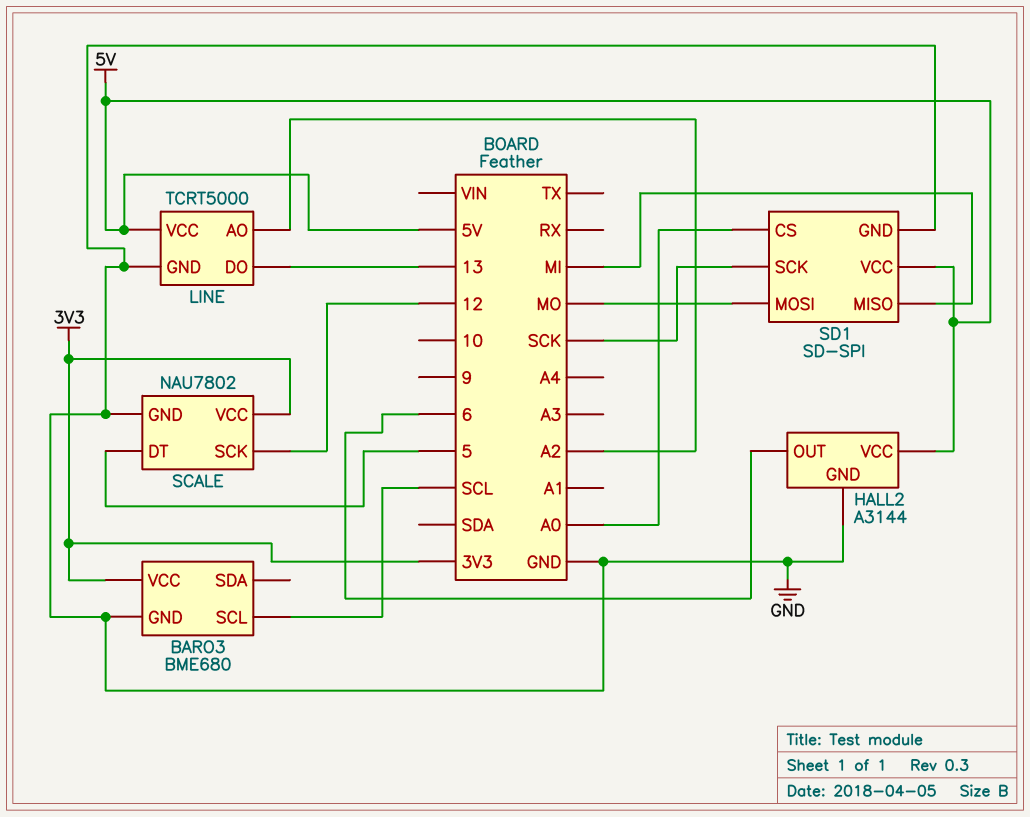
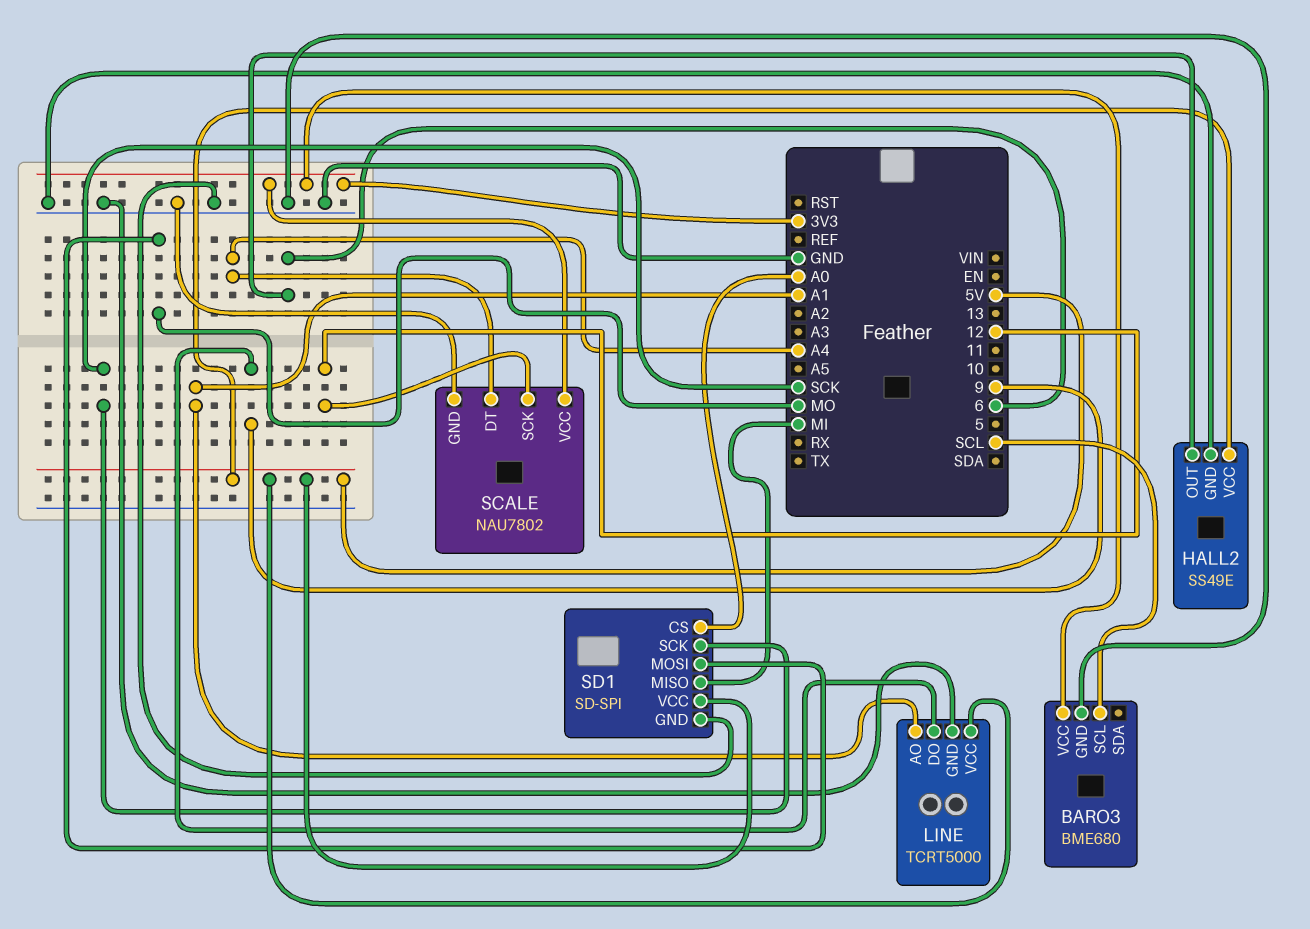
HALL2: A3144 -> SS49E
LINE pin AO: A2 -> A1
LINE pin DO: 13 -> 9
SCALE pin DT: 5 -> A4

